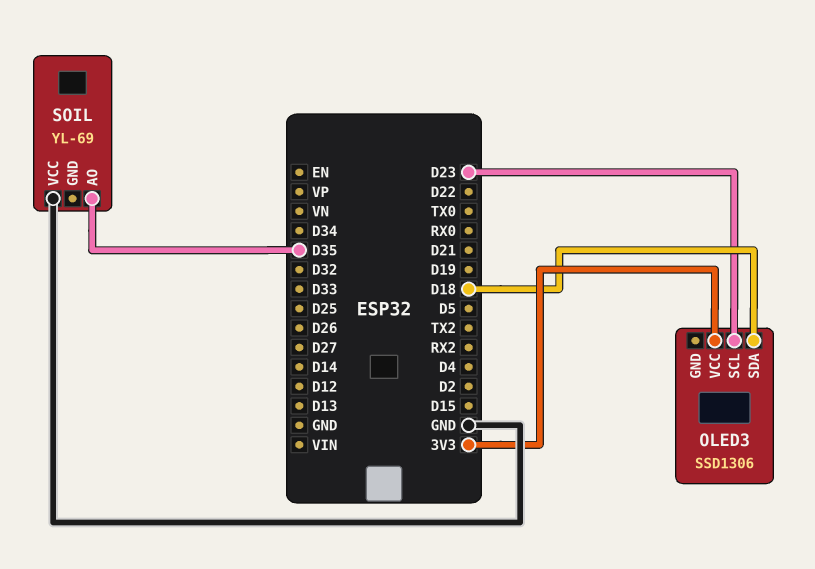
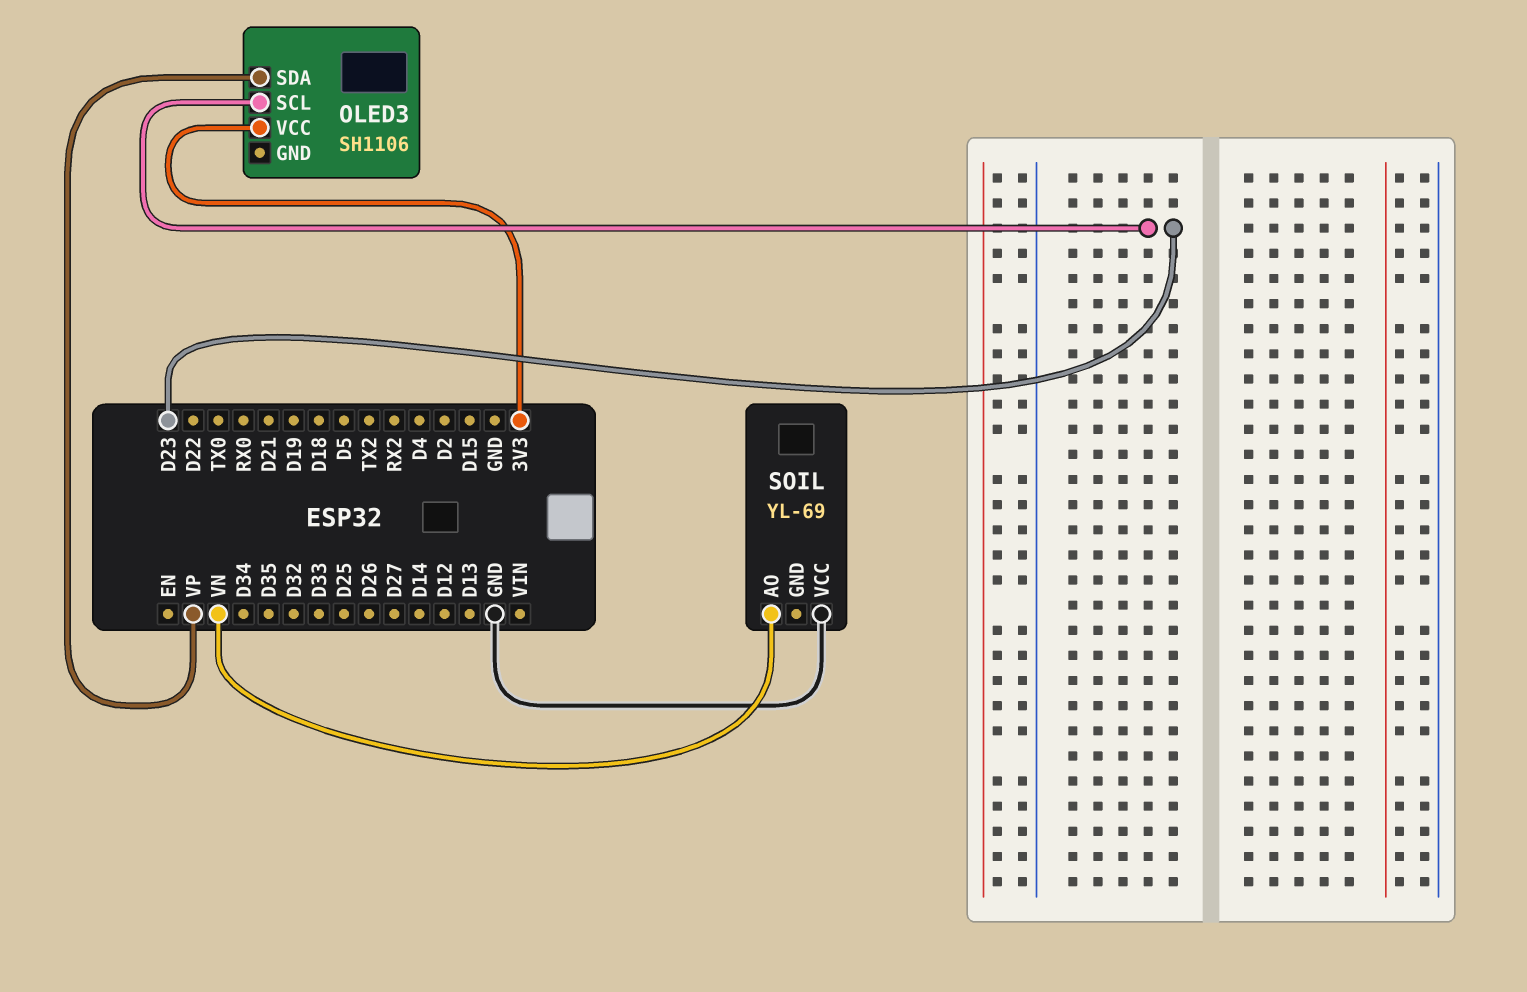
OLED3: SSD1306 -> SH1106
OLED3 pin SDA: D18 -> VP
SOIL pin AO: D35 -> VN

